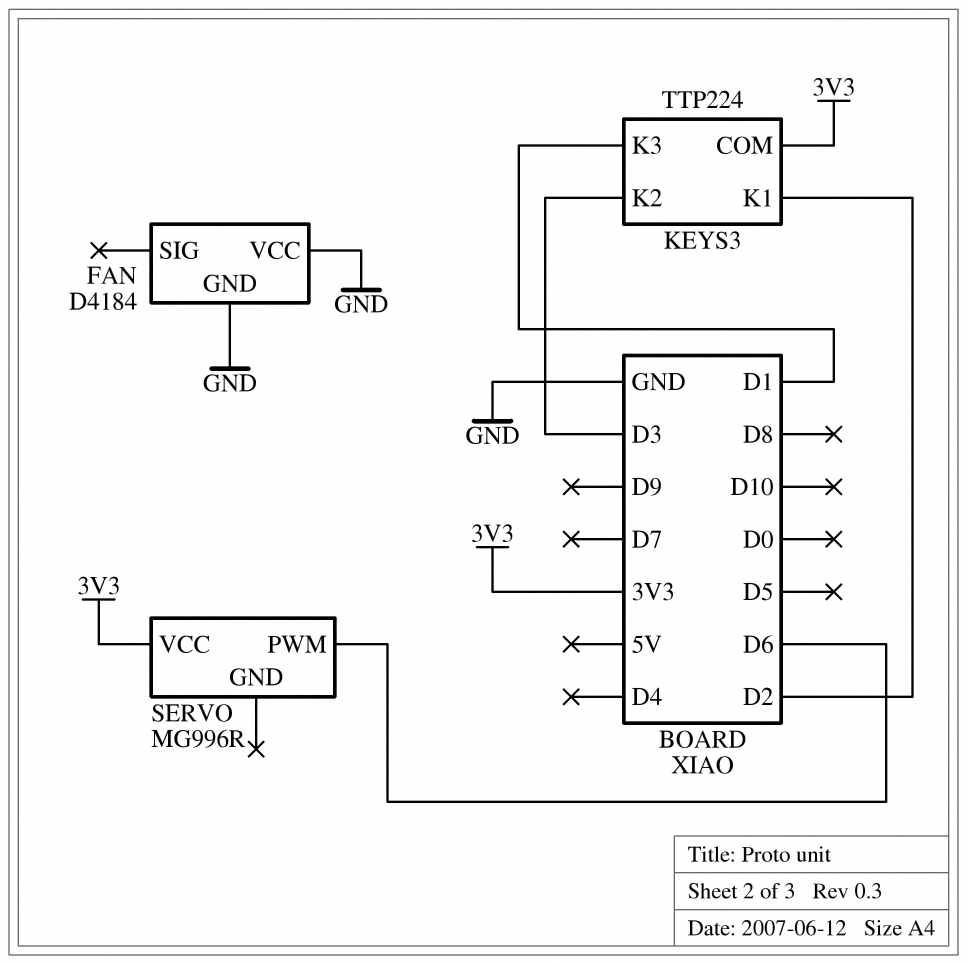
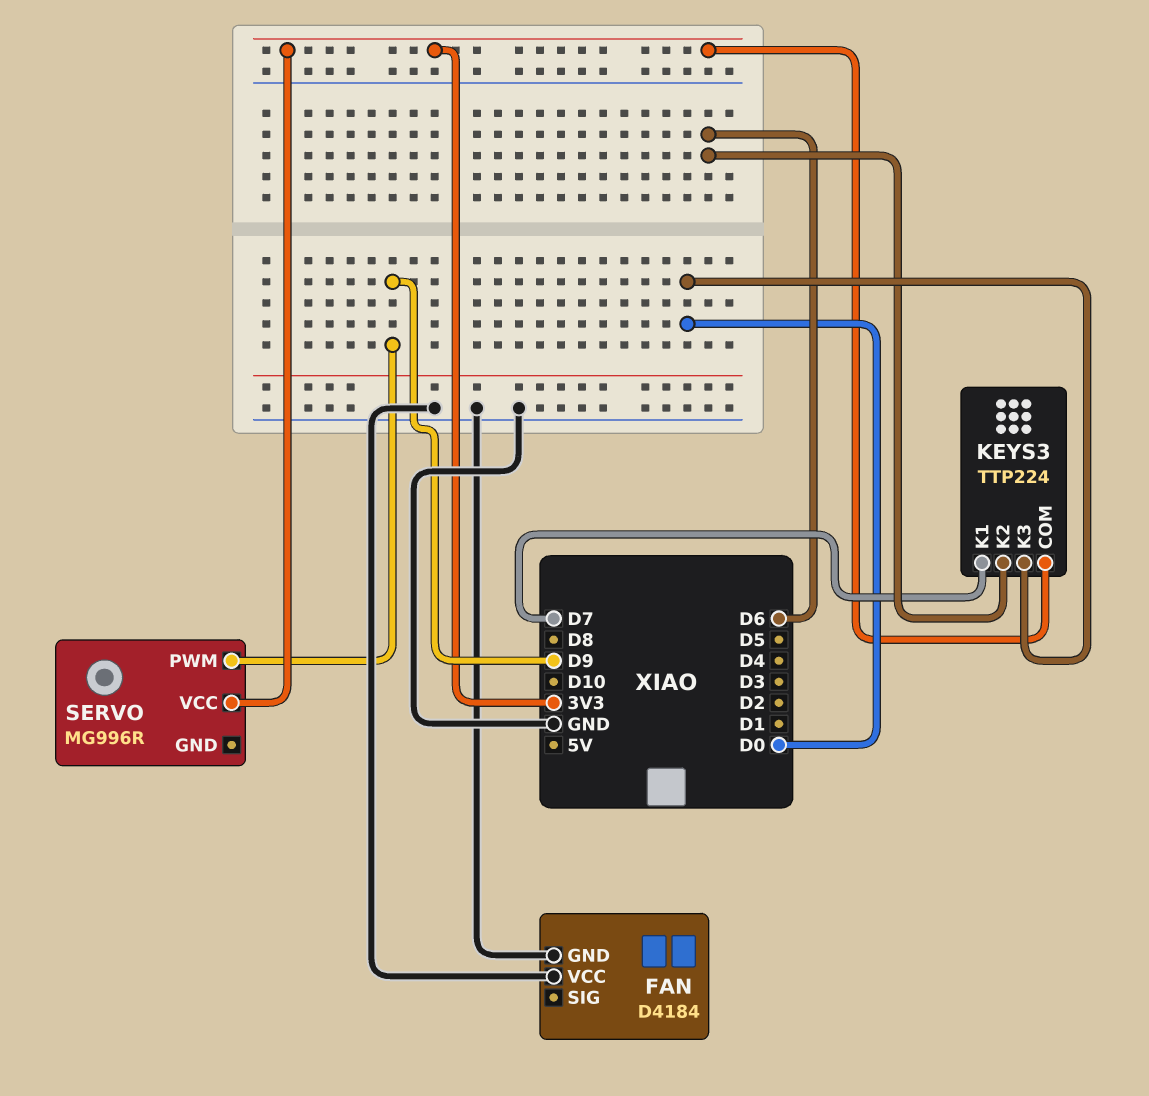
KEYS3 pin K1: D2 -> D7
KEYS3 pin K2: D3 -> D6
KEYS3 pin K3: D1 -> D0
SERVO pin PWM: D6 -> D9

